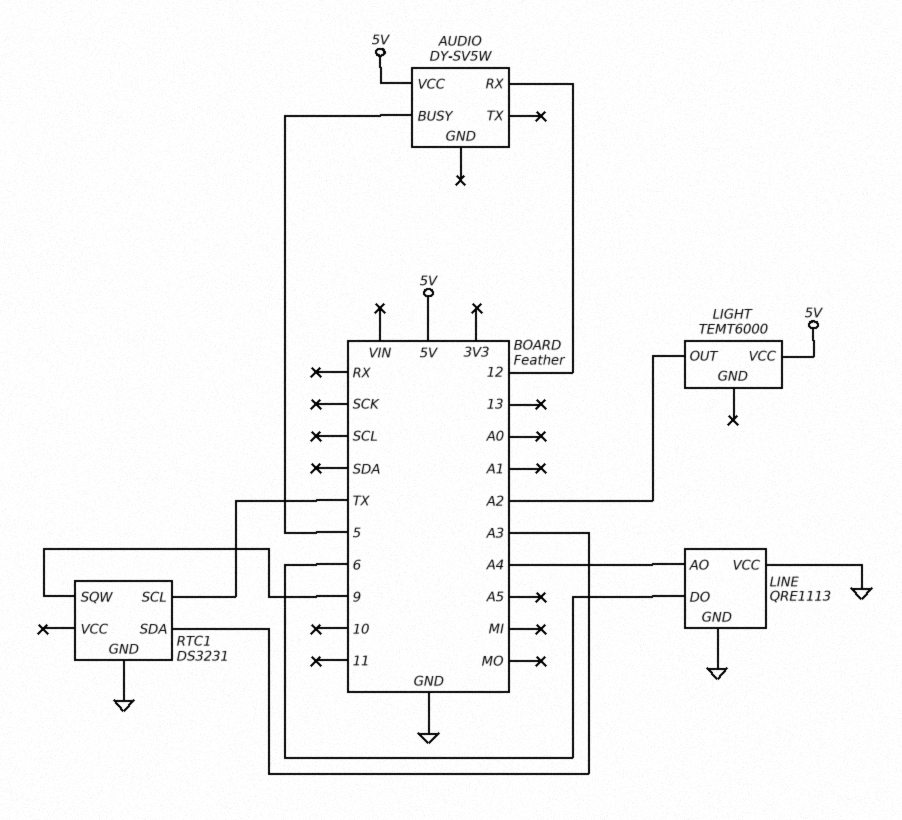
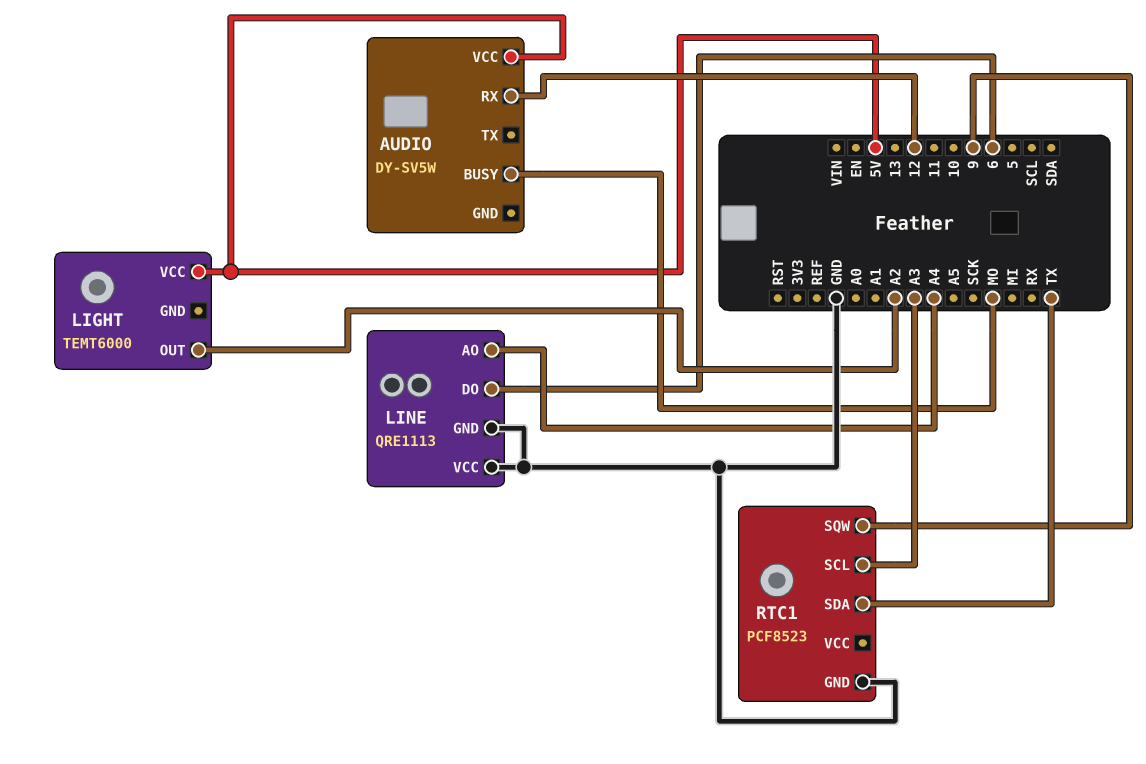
AUDIO pin BUSY: 5 -> MO
RTC1: DS3231 -> PCF8523
RTC1 pin SCL: TX -> A3
RTC1 pin SDA: A3 -> TX

